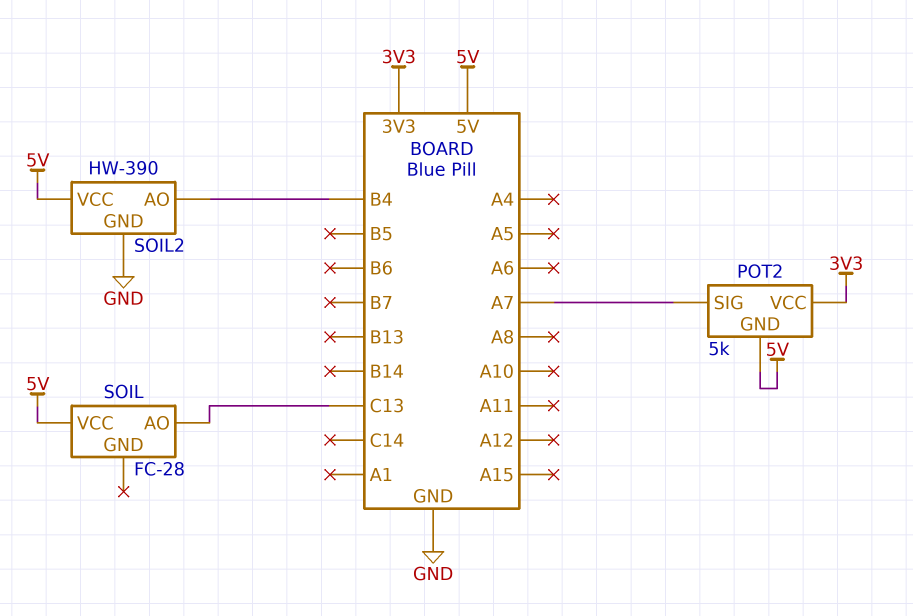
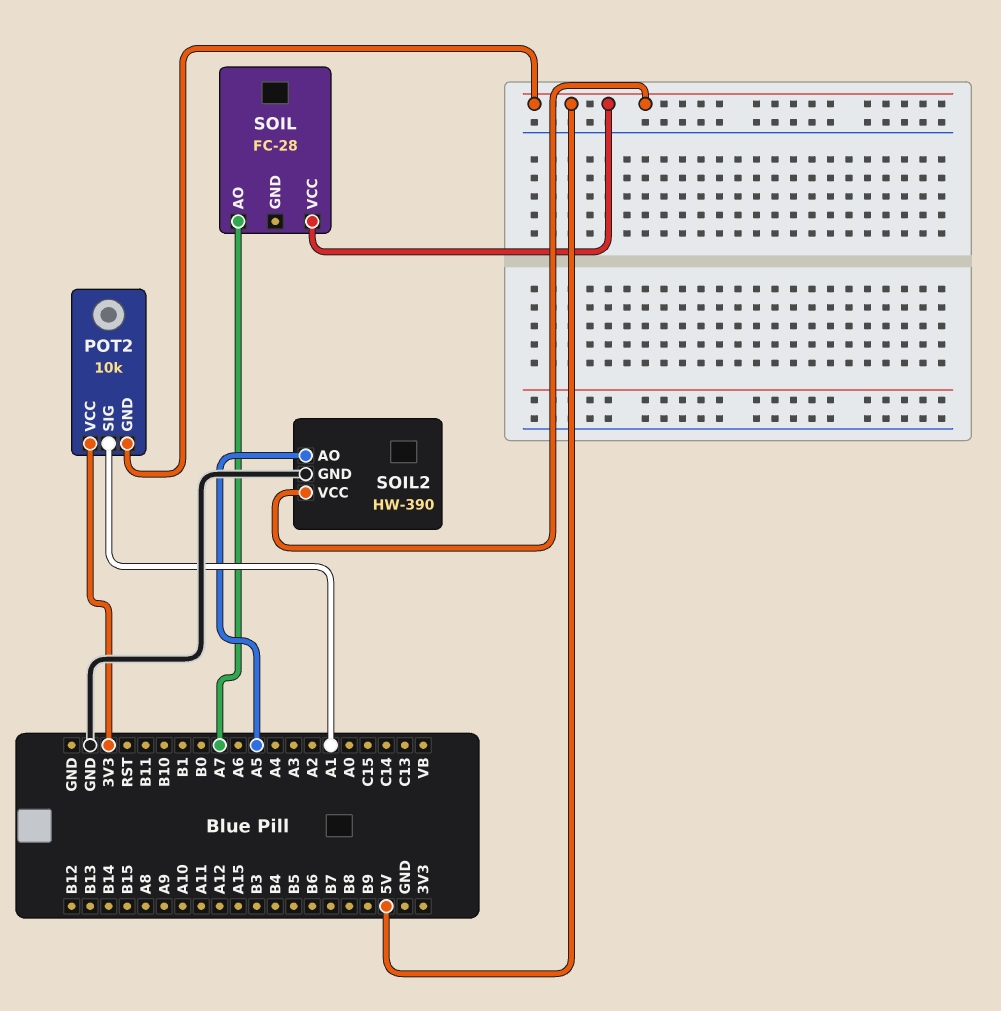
POT2: 5k -> 10k
POT2 pin SIG: A7 -> A1
SOIL pin AO: C13 -> A7
SOIL2 pin AO: B4 -> A5

